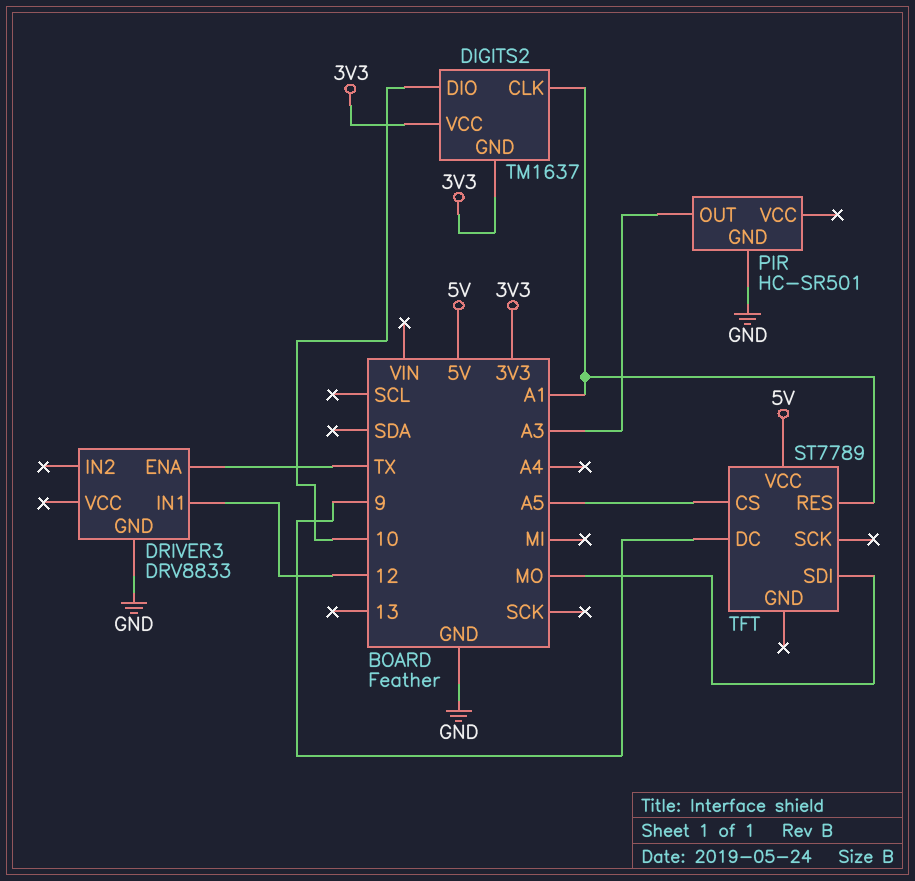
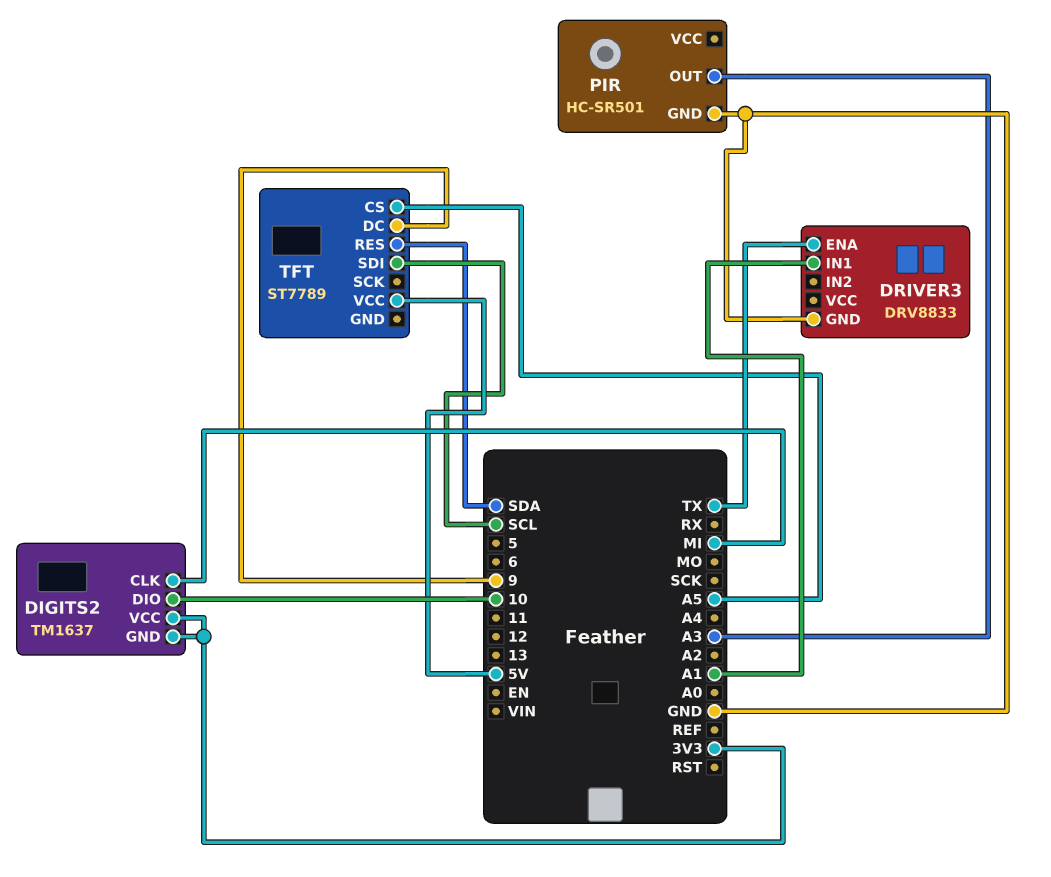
DIGITS2 pin CLK: A1 -> MI
DRIVER3 pin IN1: 12 -> A1
TFT pin RES: A1 -> SDA
TFT pin SDI: MO -> SCL

